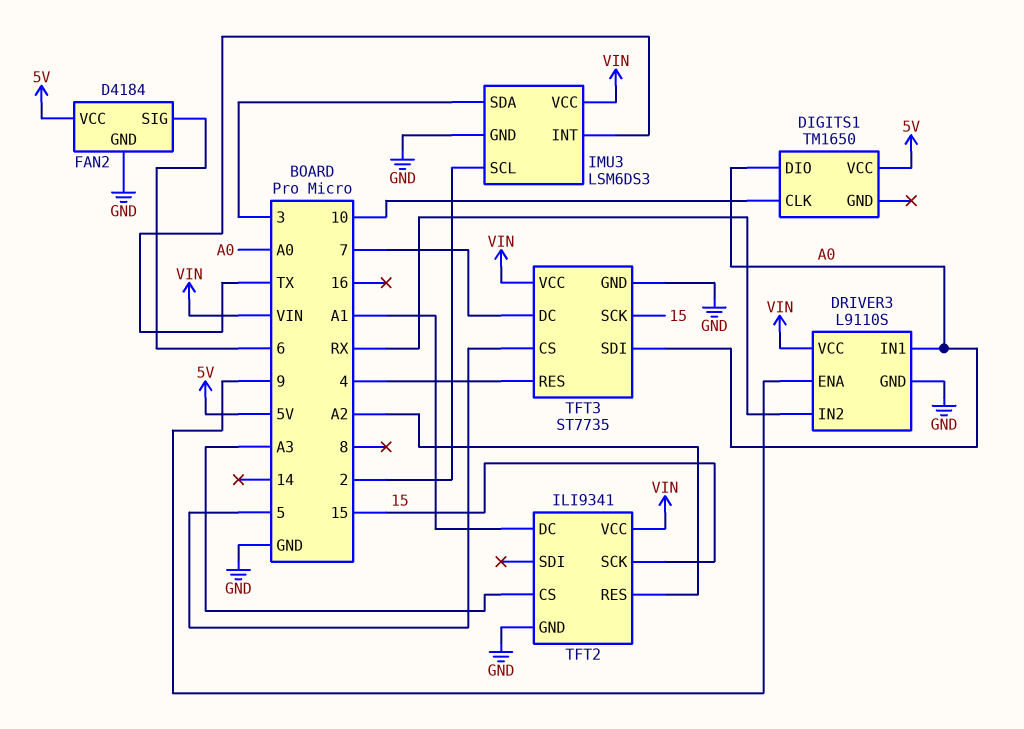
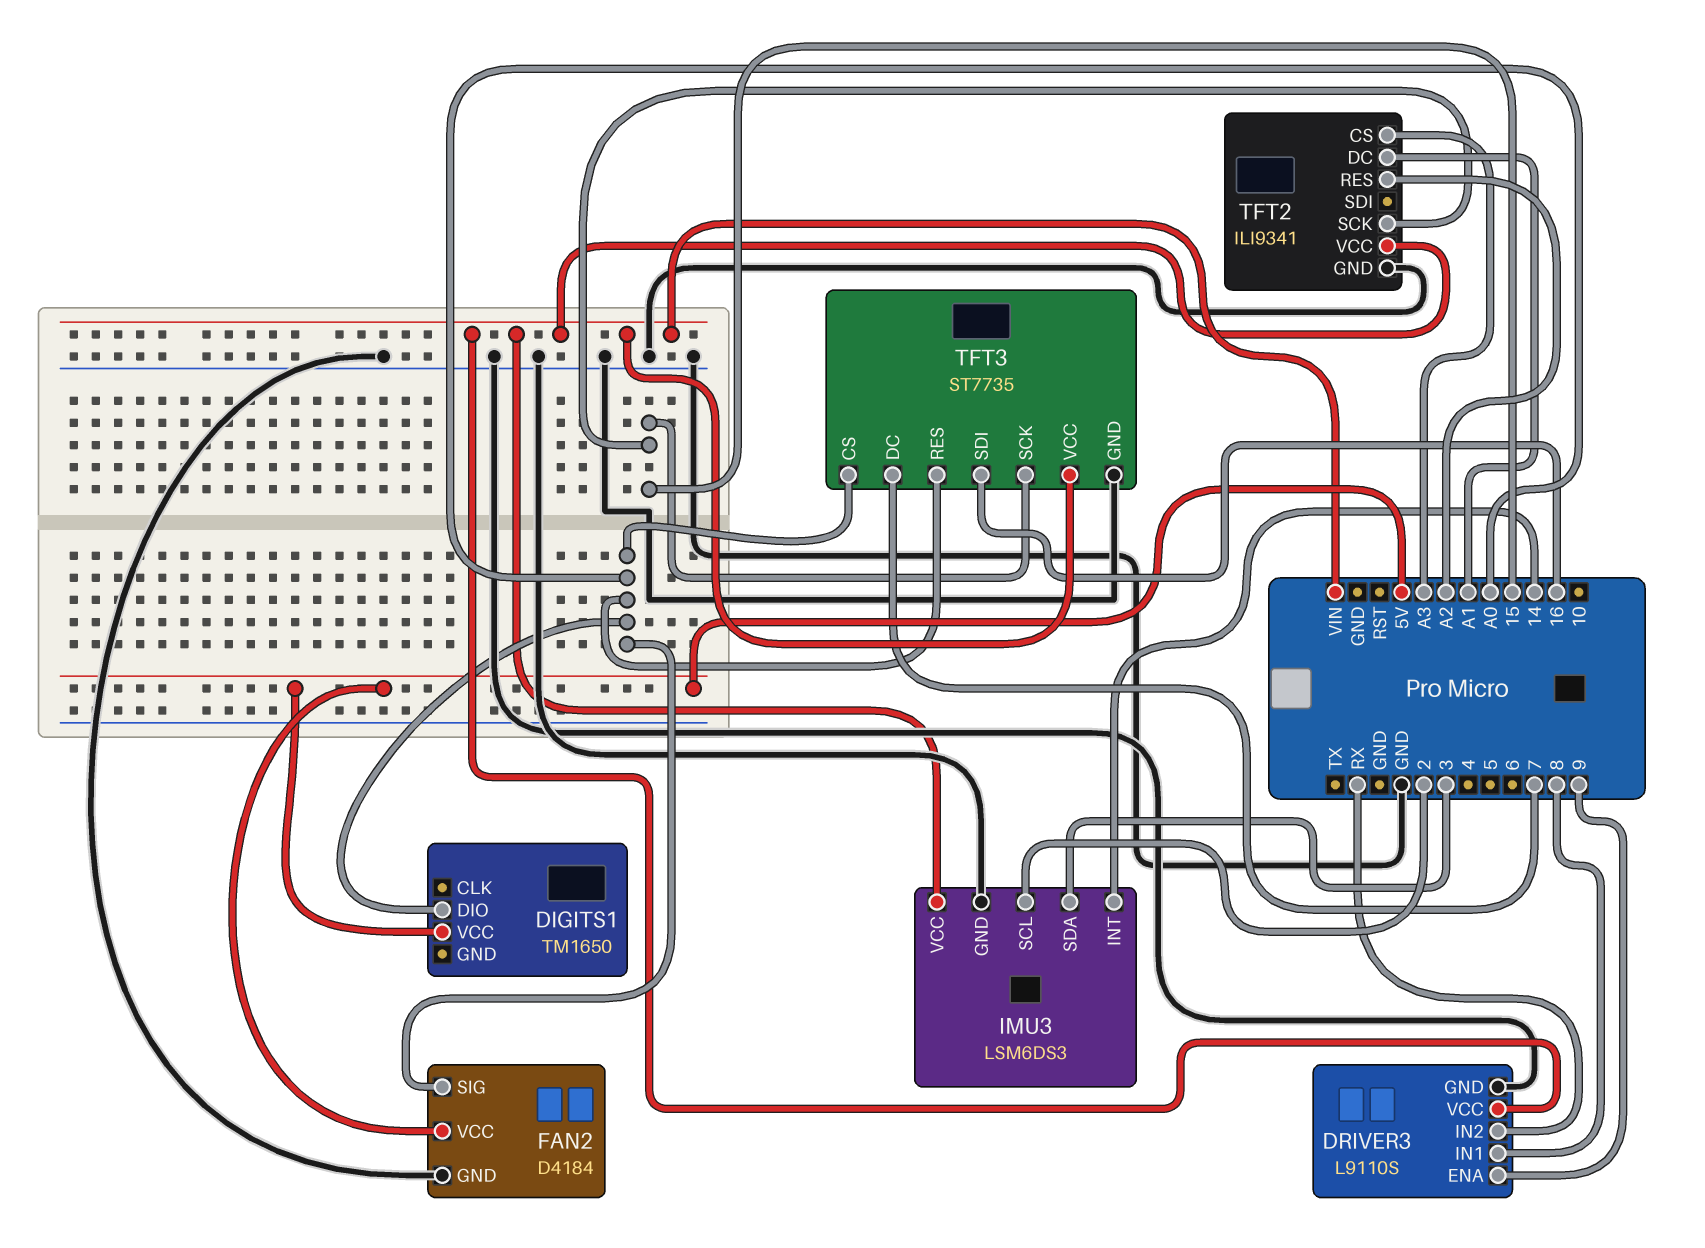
DIGITS1 pin CLK: 10 -> none
DRIVER3 pin IN1: A0 -> 8
FAN2 pin SIG: 6 -> A0
IMU3 pin INT: TX -> 14
TFT3 pin CS: 5 -> A0
TFT3 pin RES: 4 -> A0
TFT3 pin SDI: A0 -> 16

